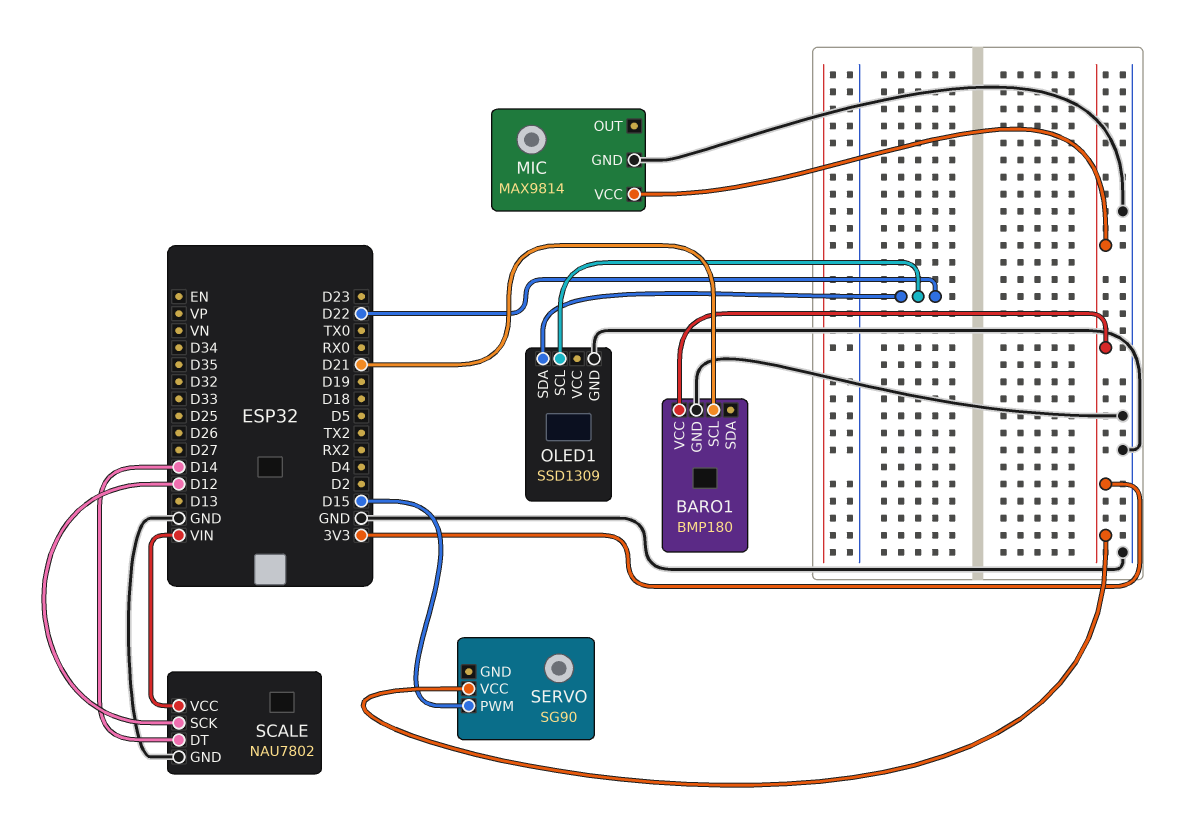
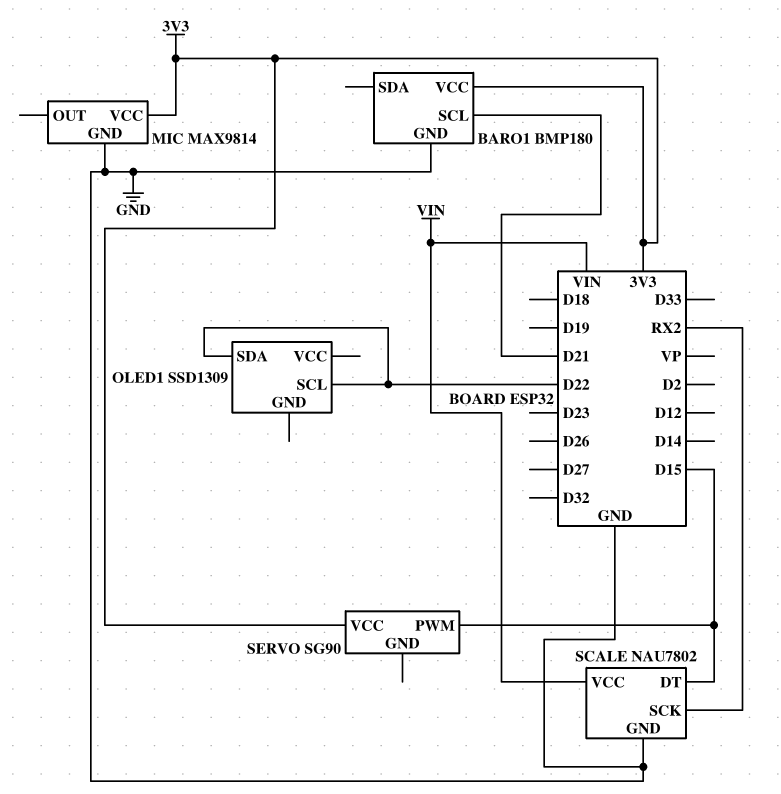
OLED1 pin GND: GND -> none
SCALE pin DT: D14 -> D15
SCALE pin SCK: D12 -> RX2

